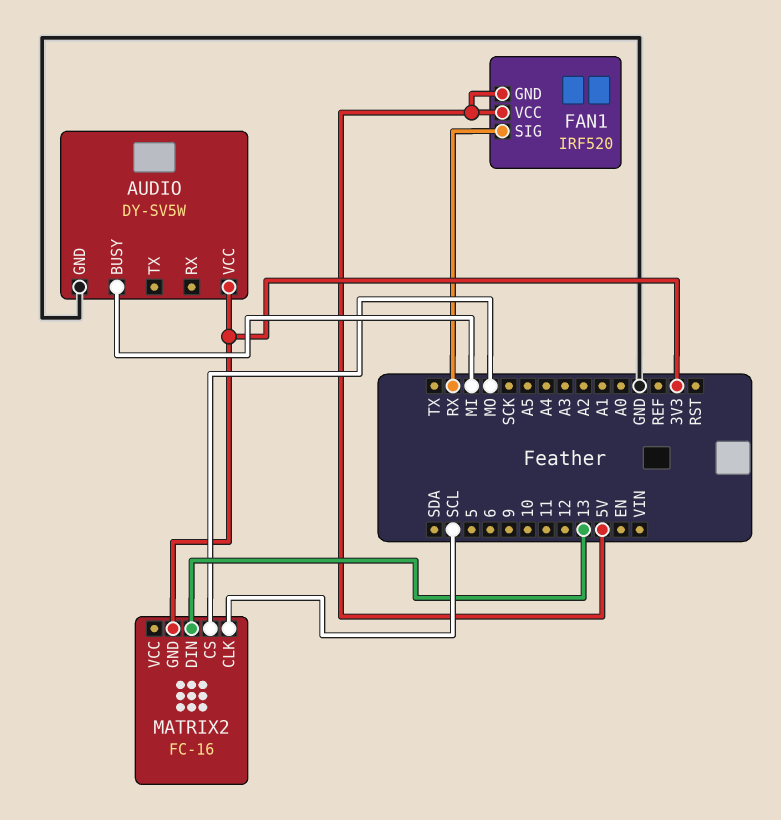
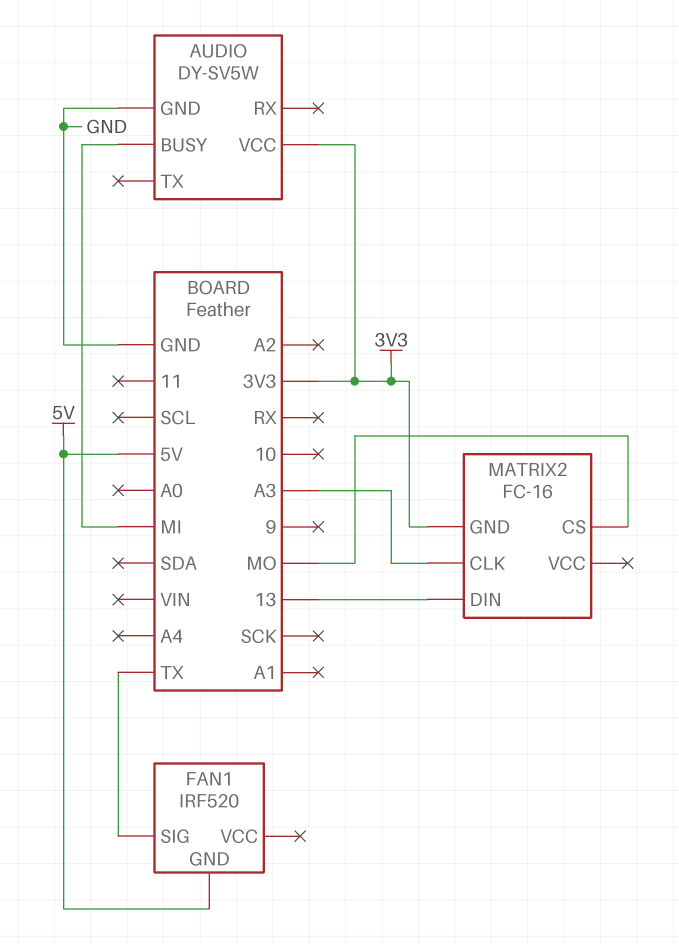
FAN1 pin SIG: RX -> TX
FAN1 pin VCC: 5V -> none
MATRIX2 pin CLK: SCL -> A3

